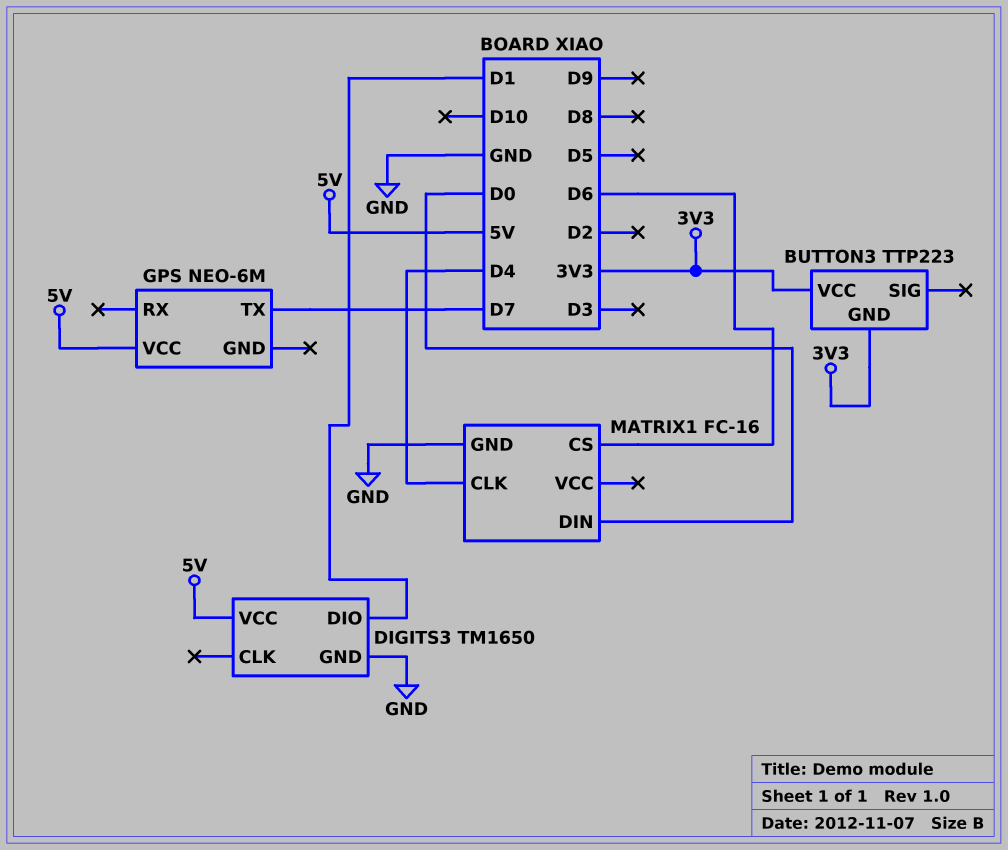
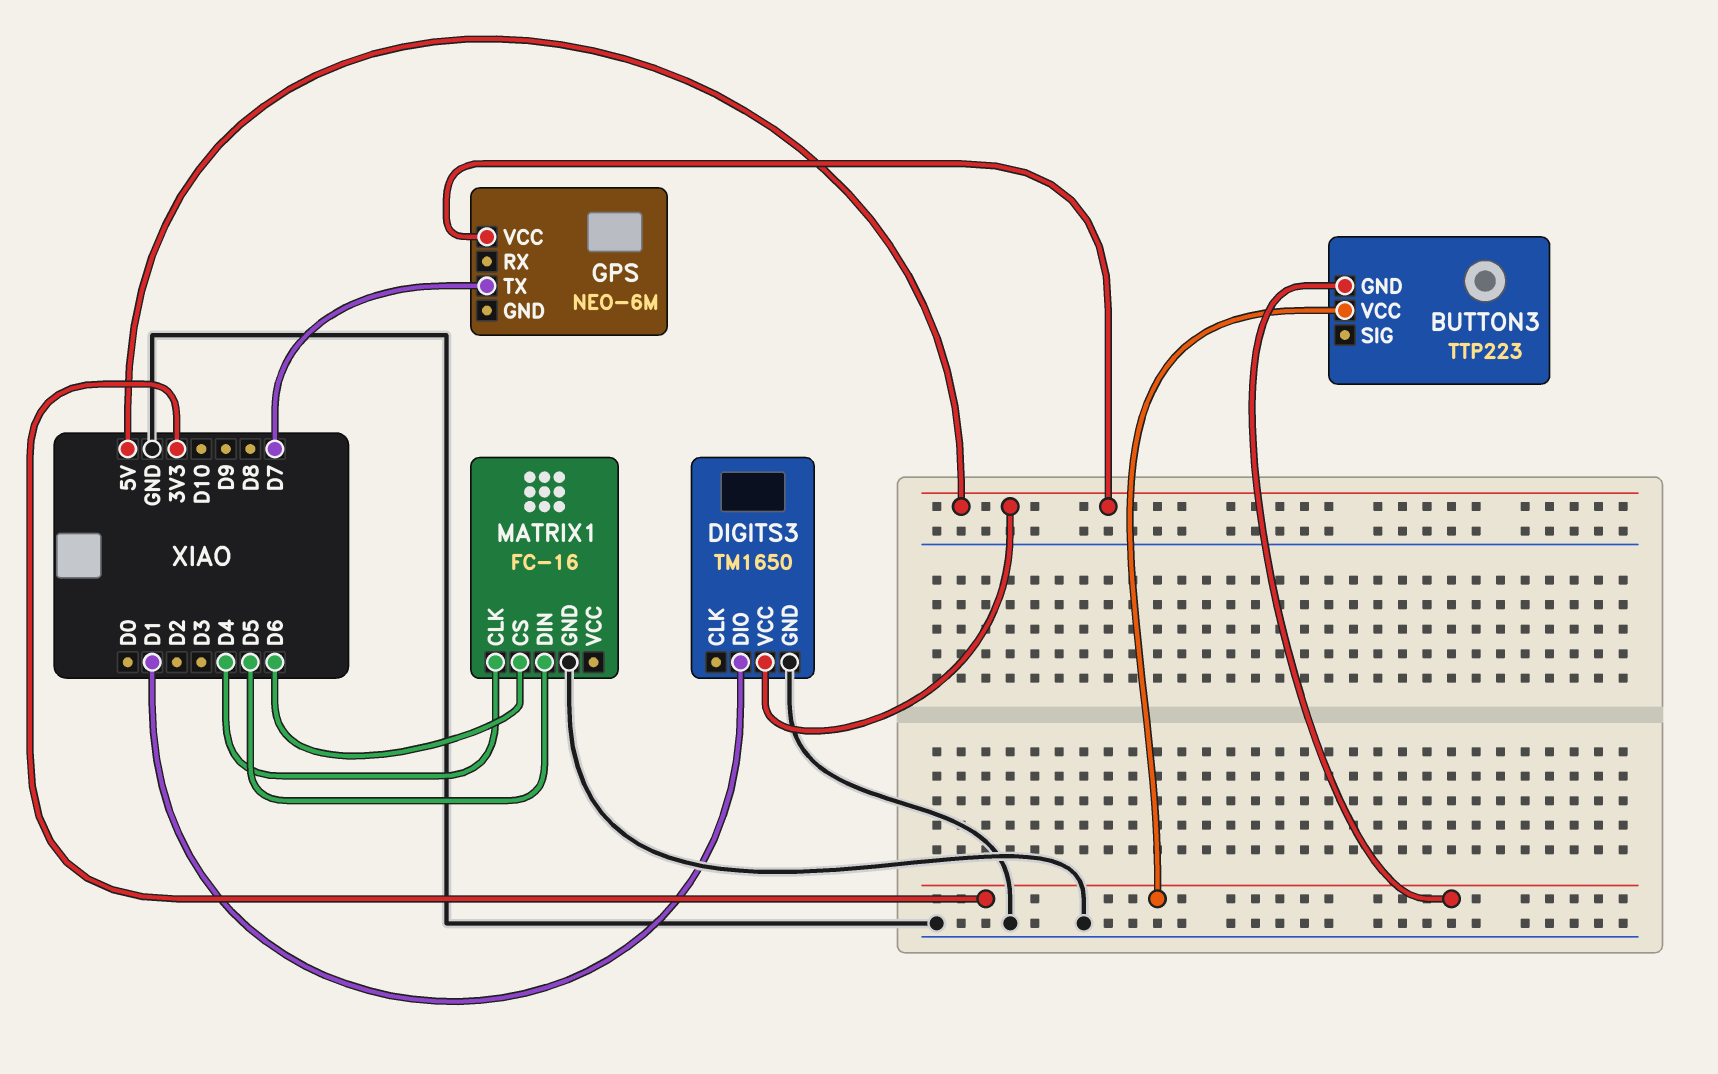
MATRIX1 pin DIN: D0 -> D5

